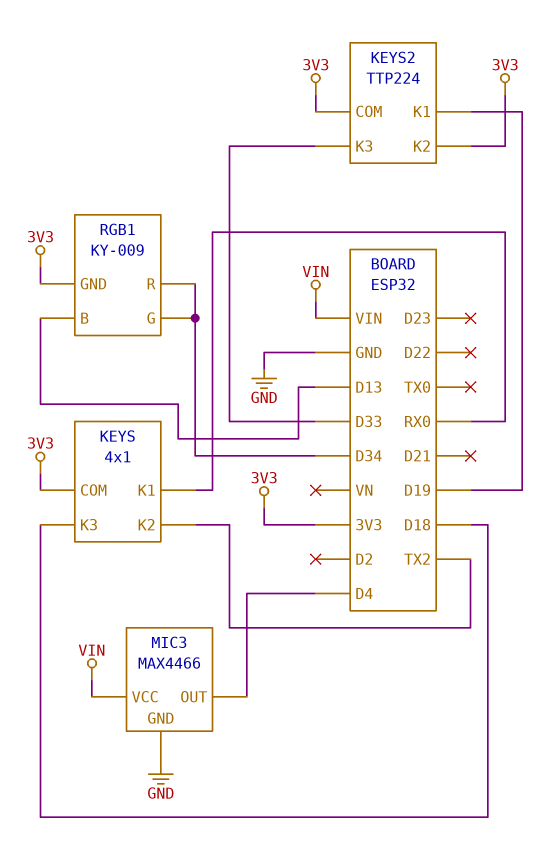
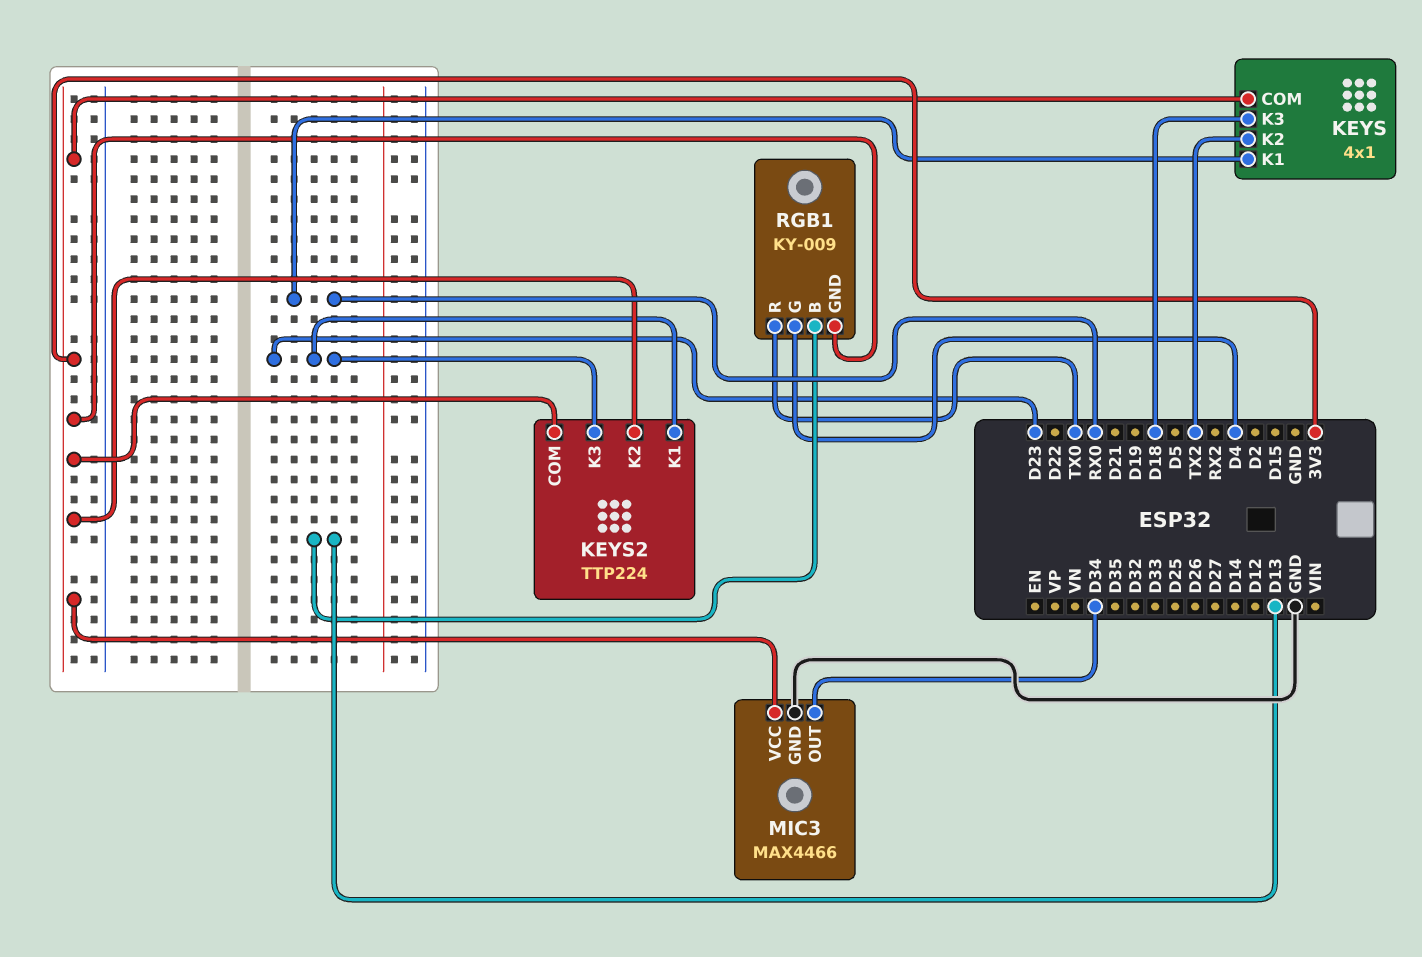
KEYS2 pin K1: D19 -> D23
KEYS2 pin K3: D33 -> D23
MIC3 pin OUT: D4 -> D34
MIC3 pin VCC: VIN -> 3V3
RGB1 pin G: D34 -> D4
RGB1 pin R: D34 -> TX0

